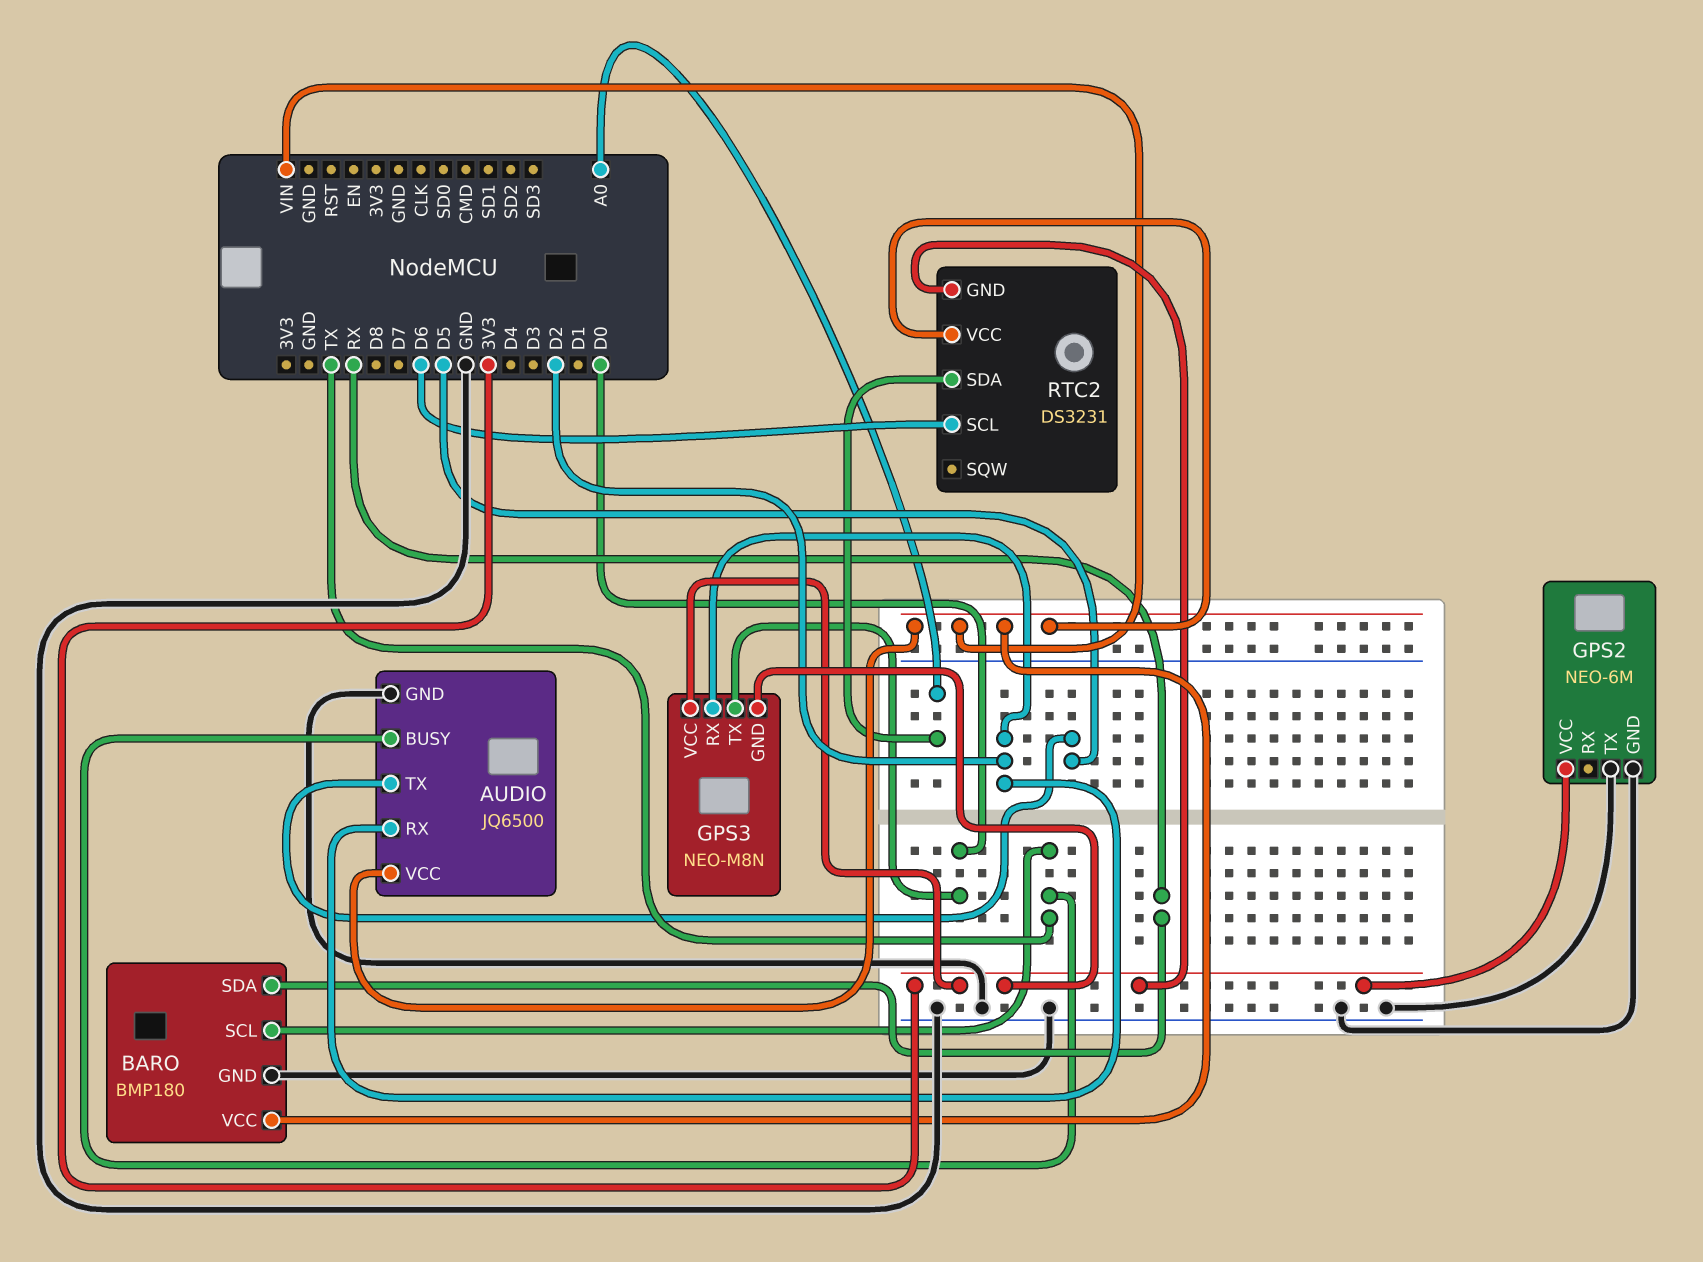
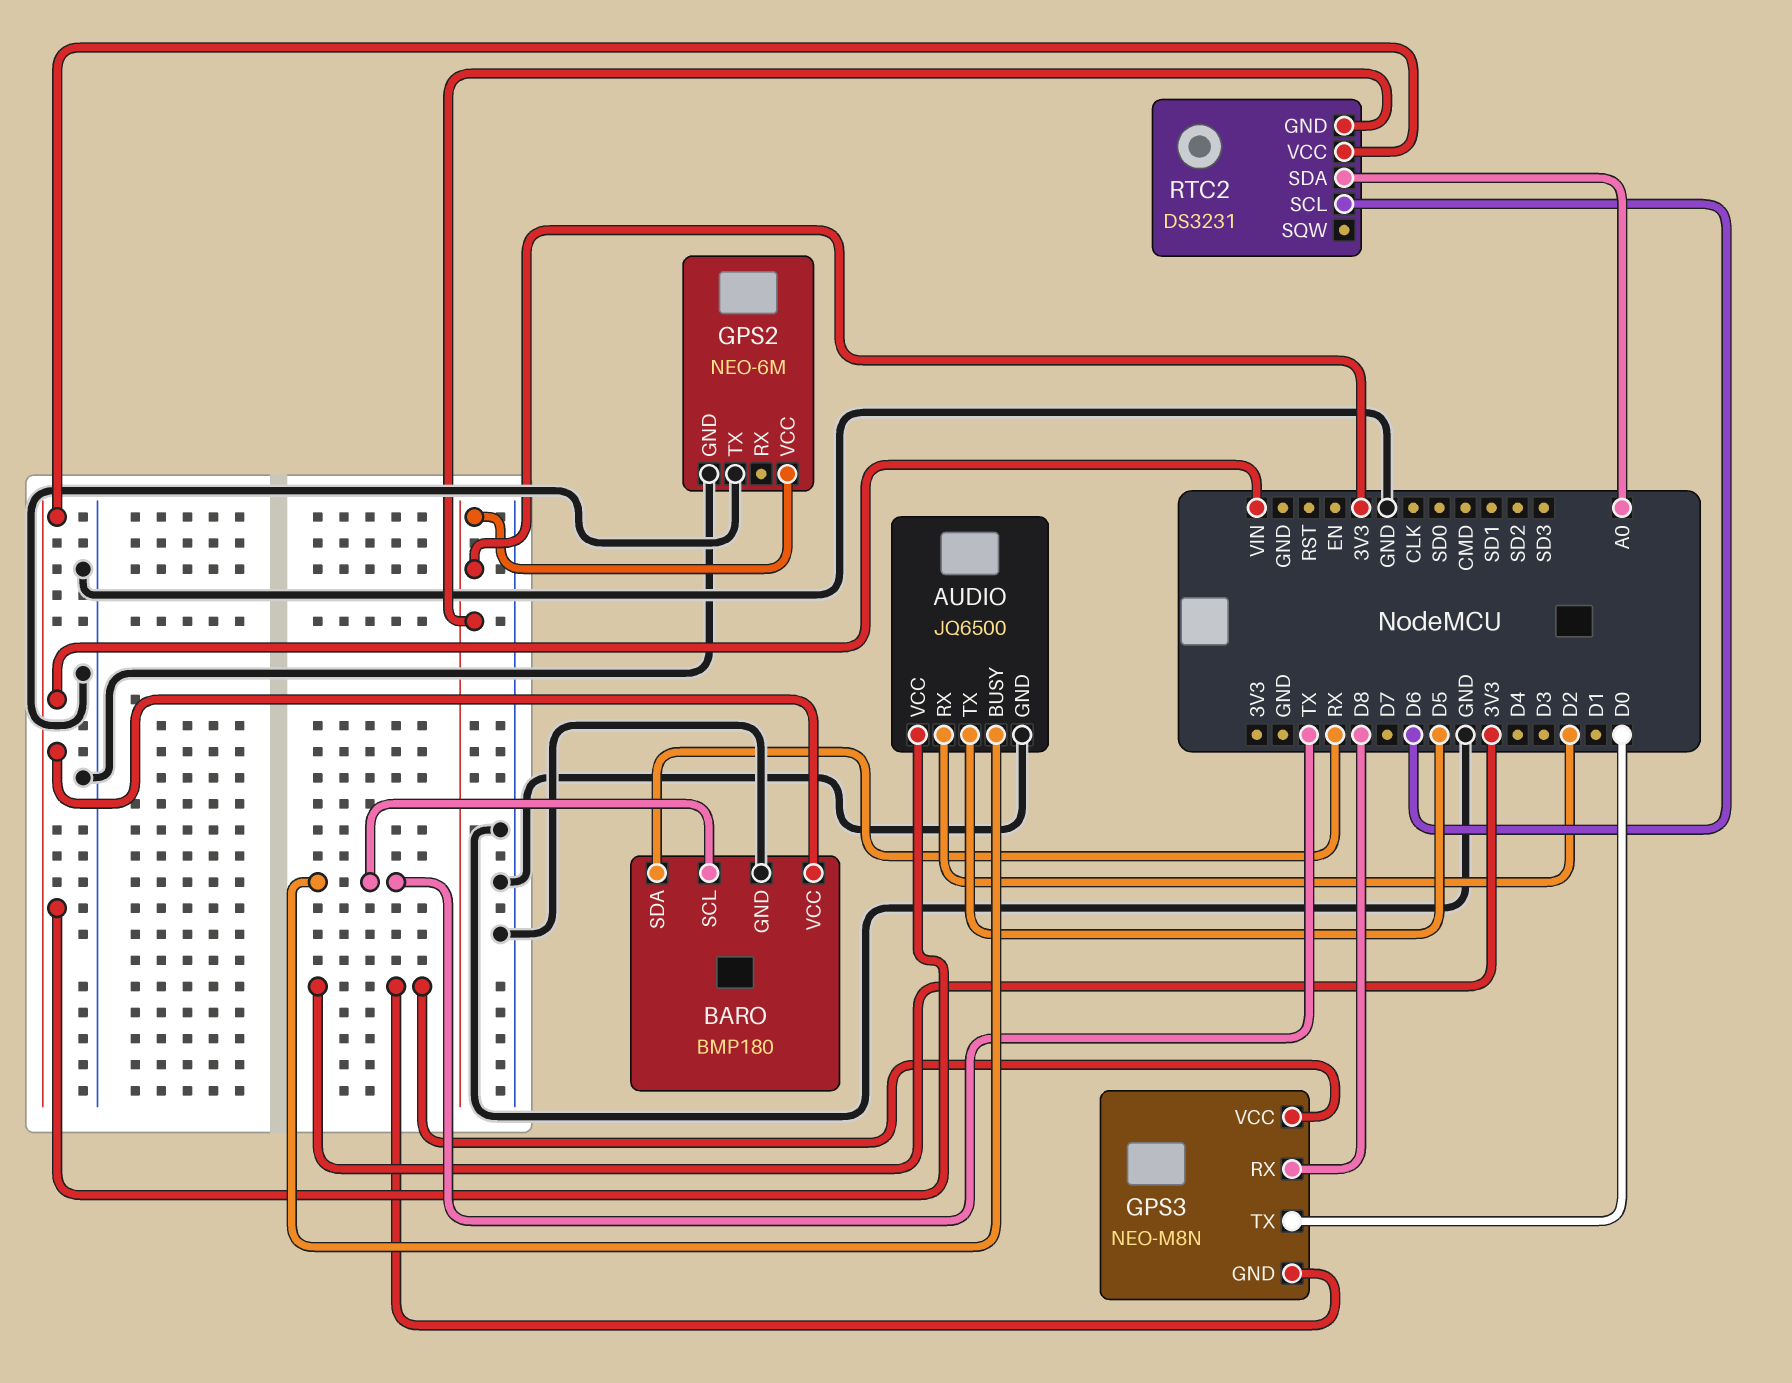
GPS3 pin RX: D2 -> D8

